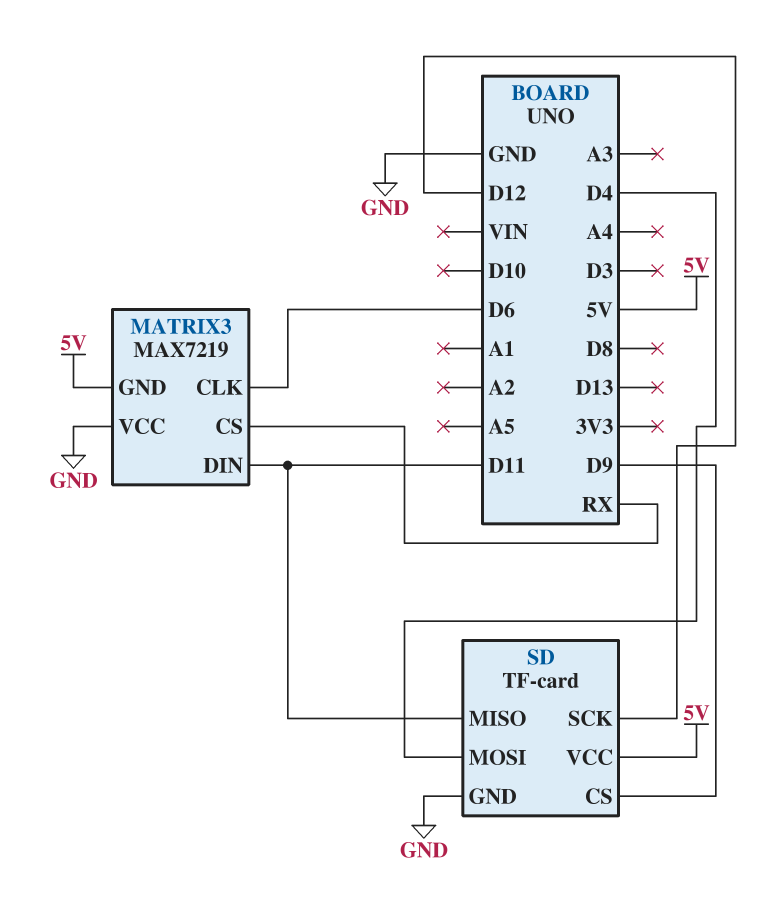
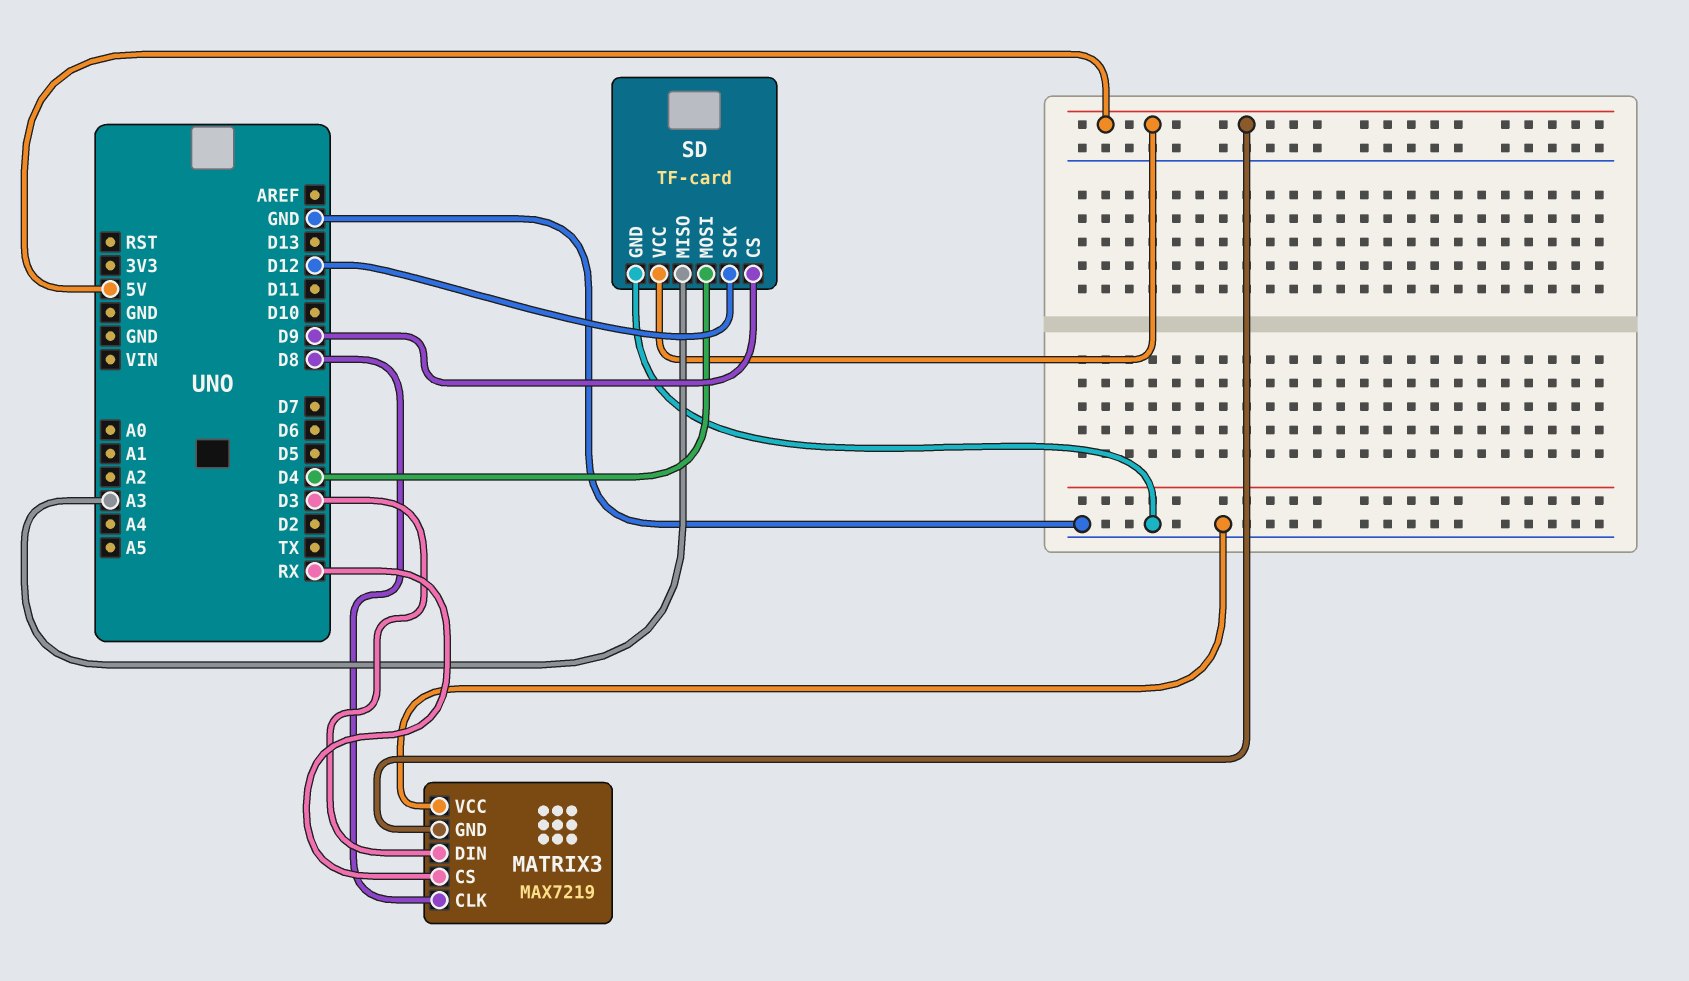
MATRIX3 pin CLK: D6 -> D8
MATRIX3 pin DIN: D11 -> D3
SD pin MISO: D11 -> A3

